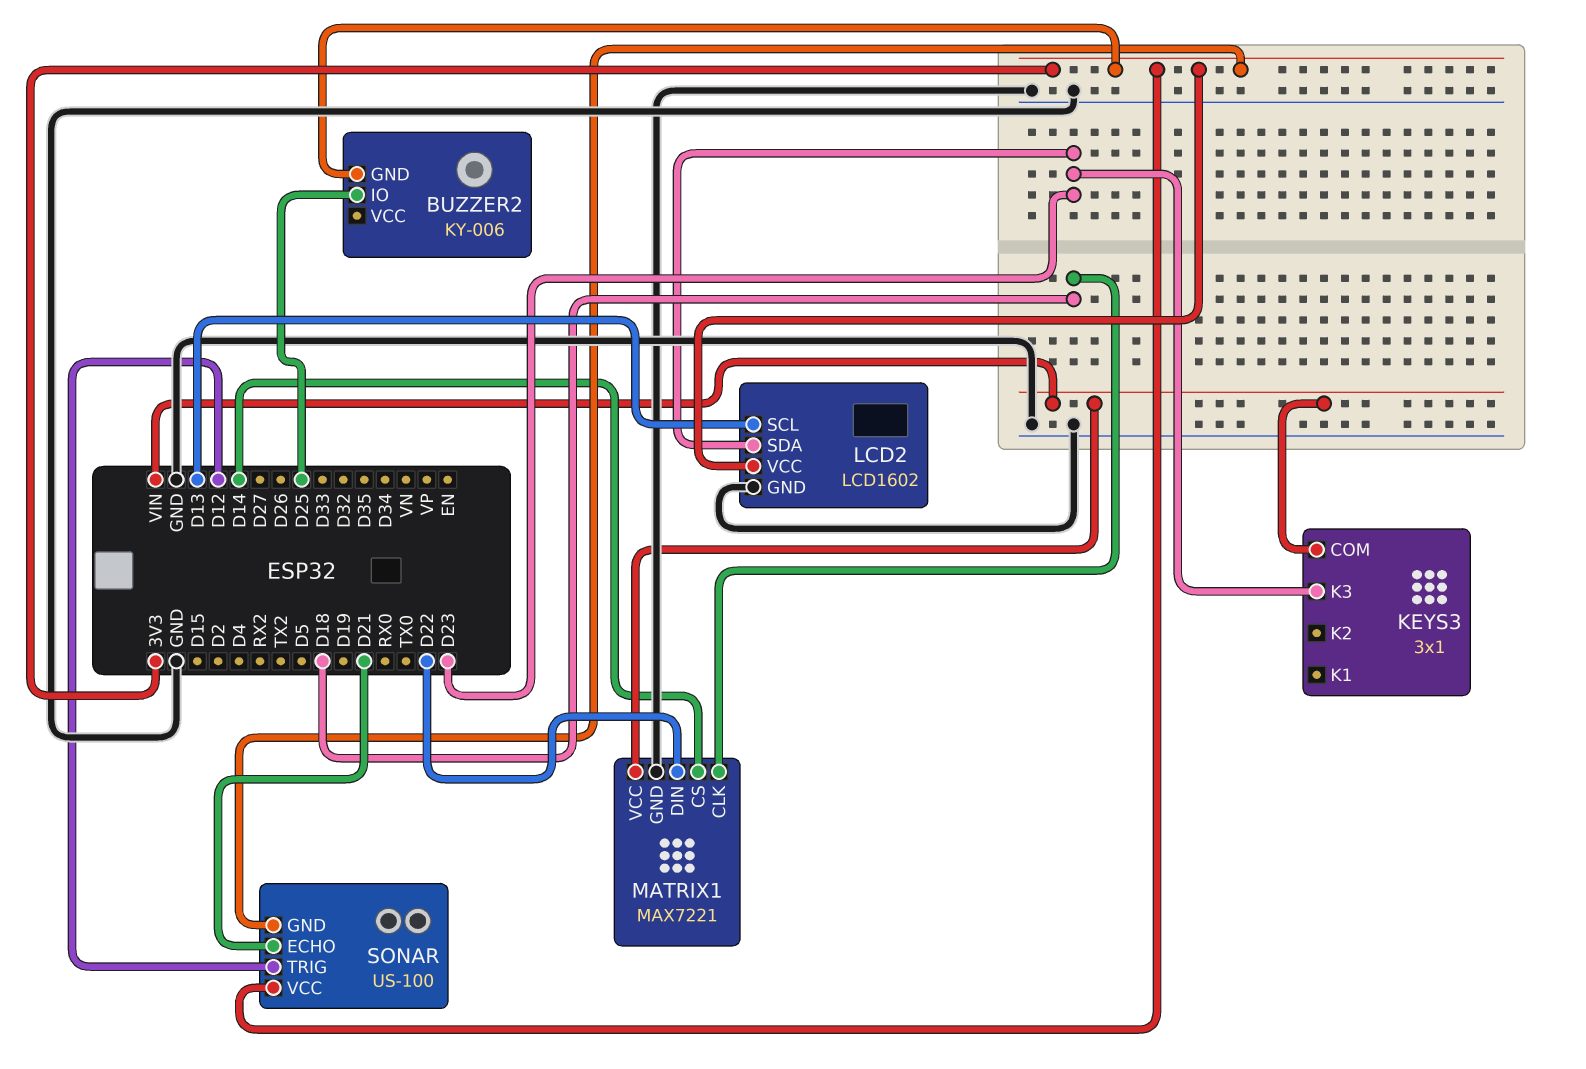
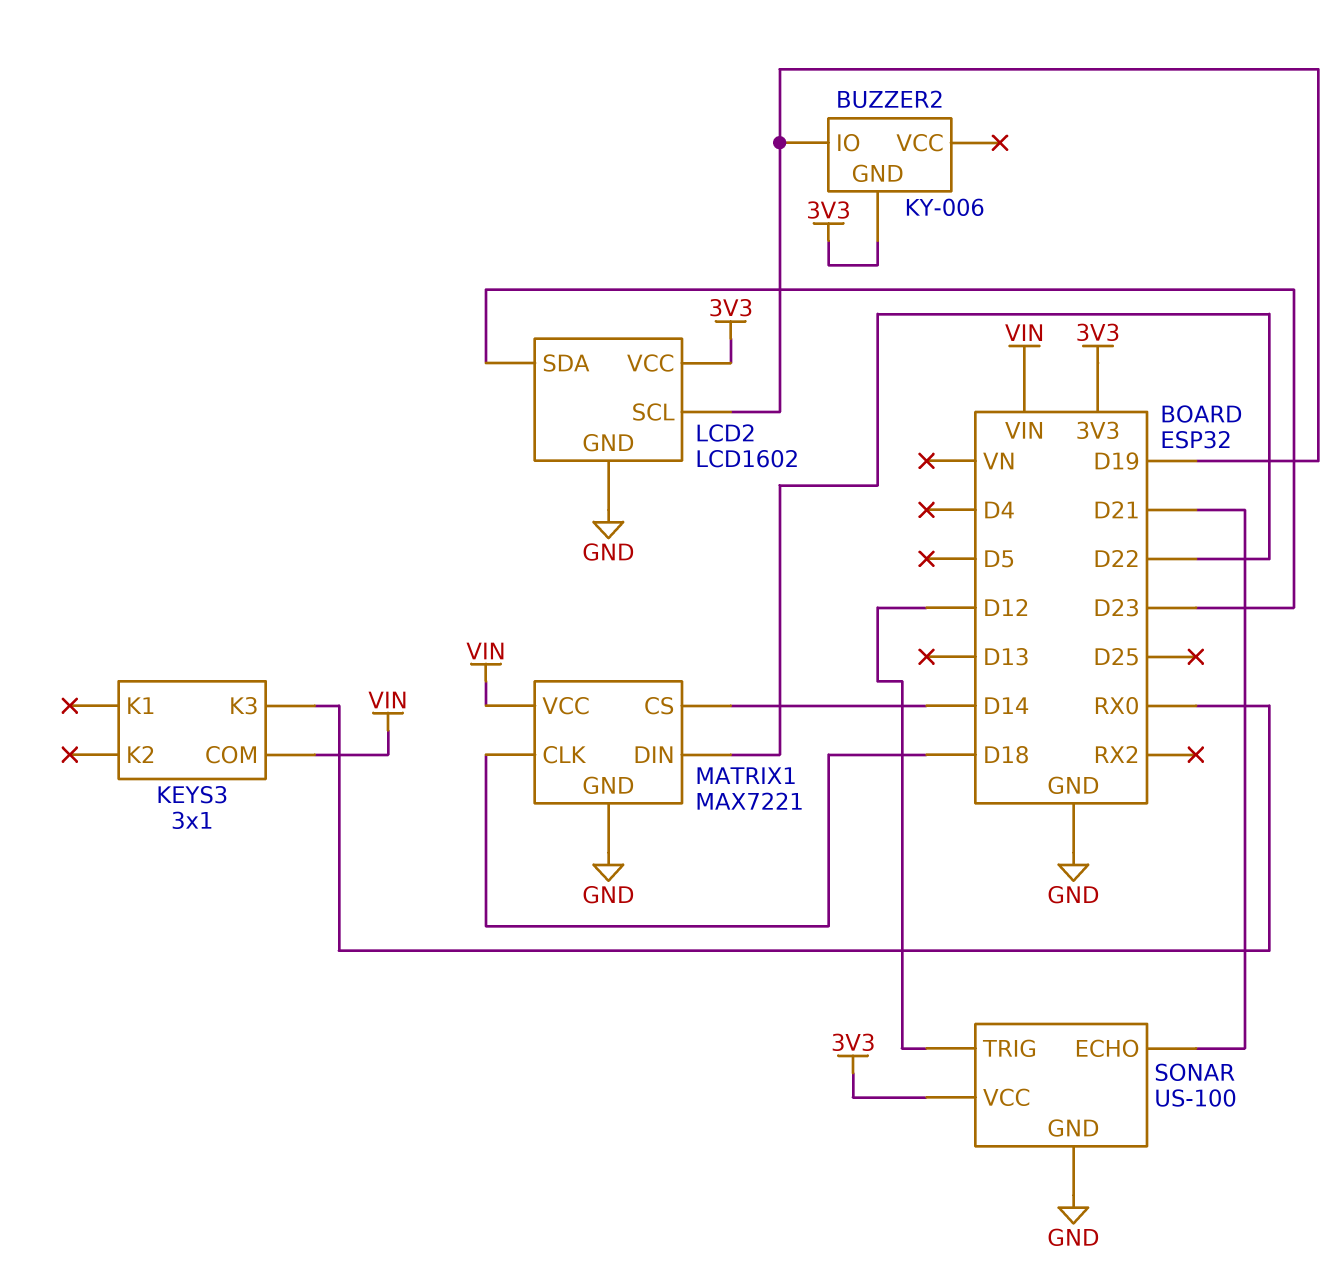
BUZZER2 pin IO: D25 -> D19
KEYS3 pin K3: D23 -> RX0
LCD2 pin SCL: D13 -> D19
SONAR pin GND: 3V3 -> GND

